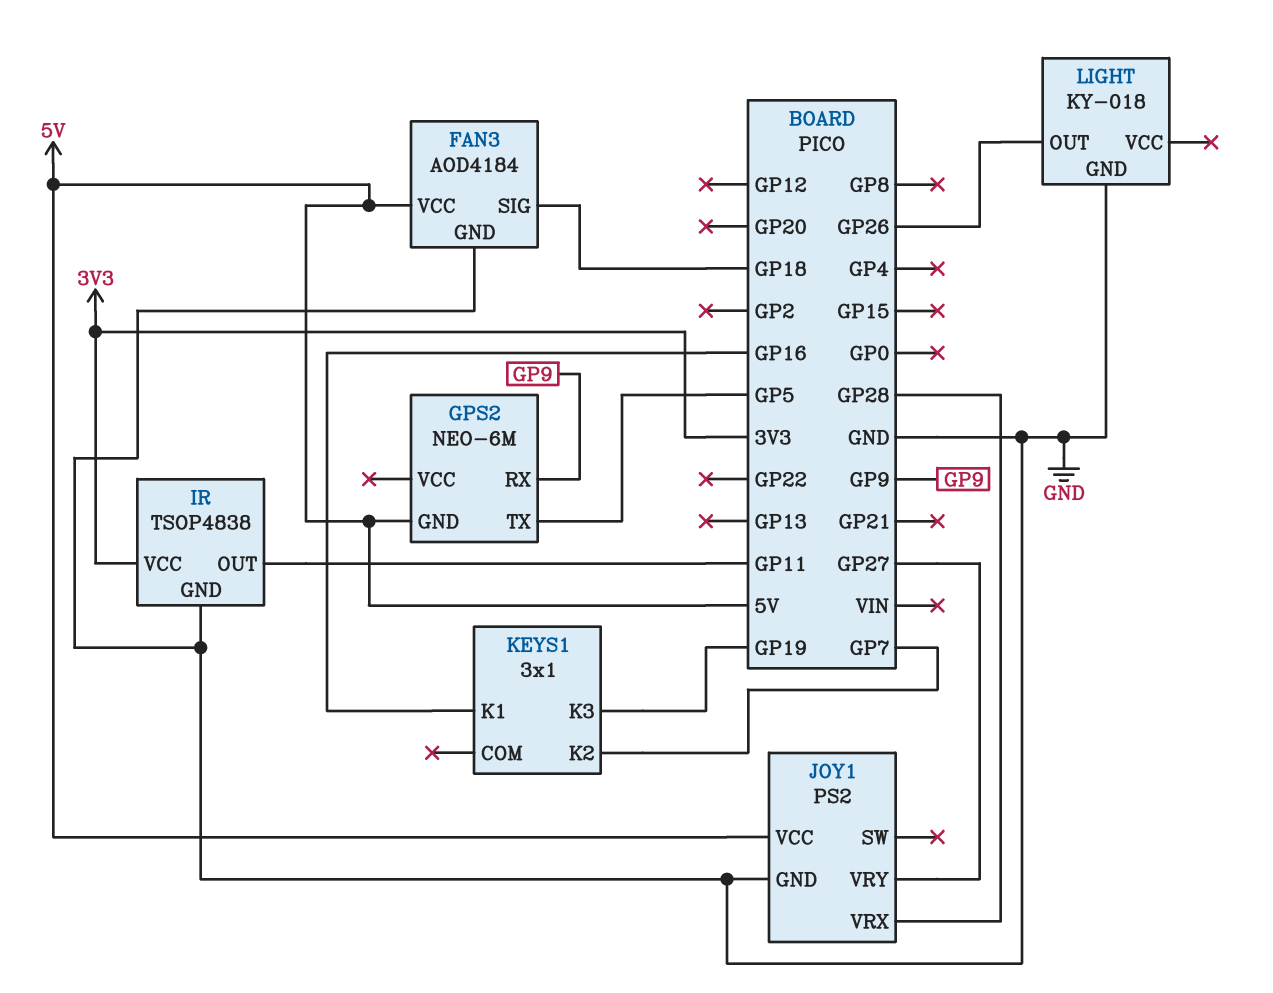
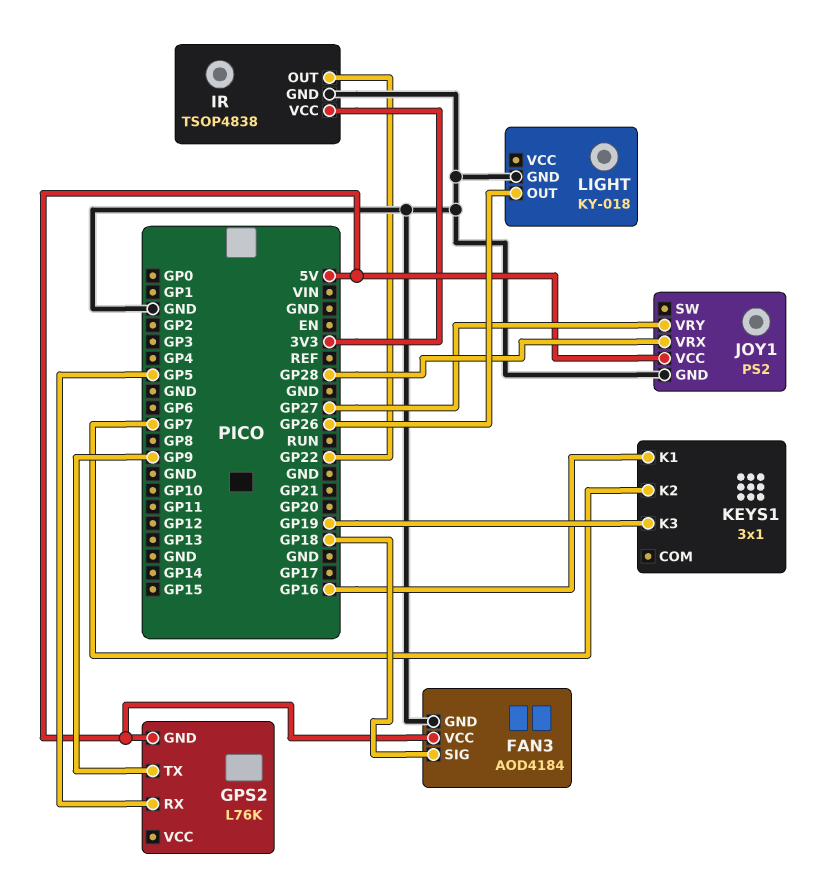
GPS2: NEO-6M -> L76K
GPS2 pin RX: GP9 -> GP5
GPS2 pin TX: GP5 -> GP9
IR pin OUT: GP11 -> GP22

